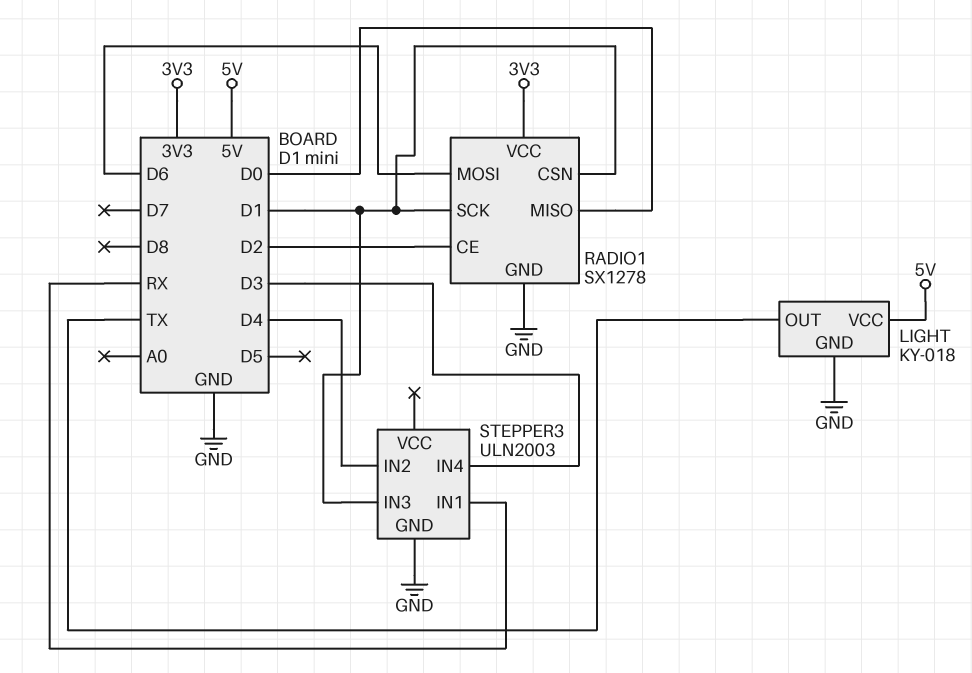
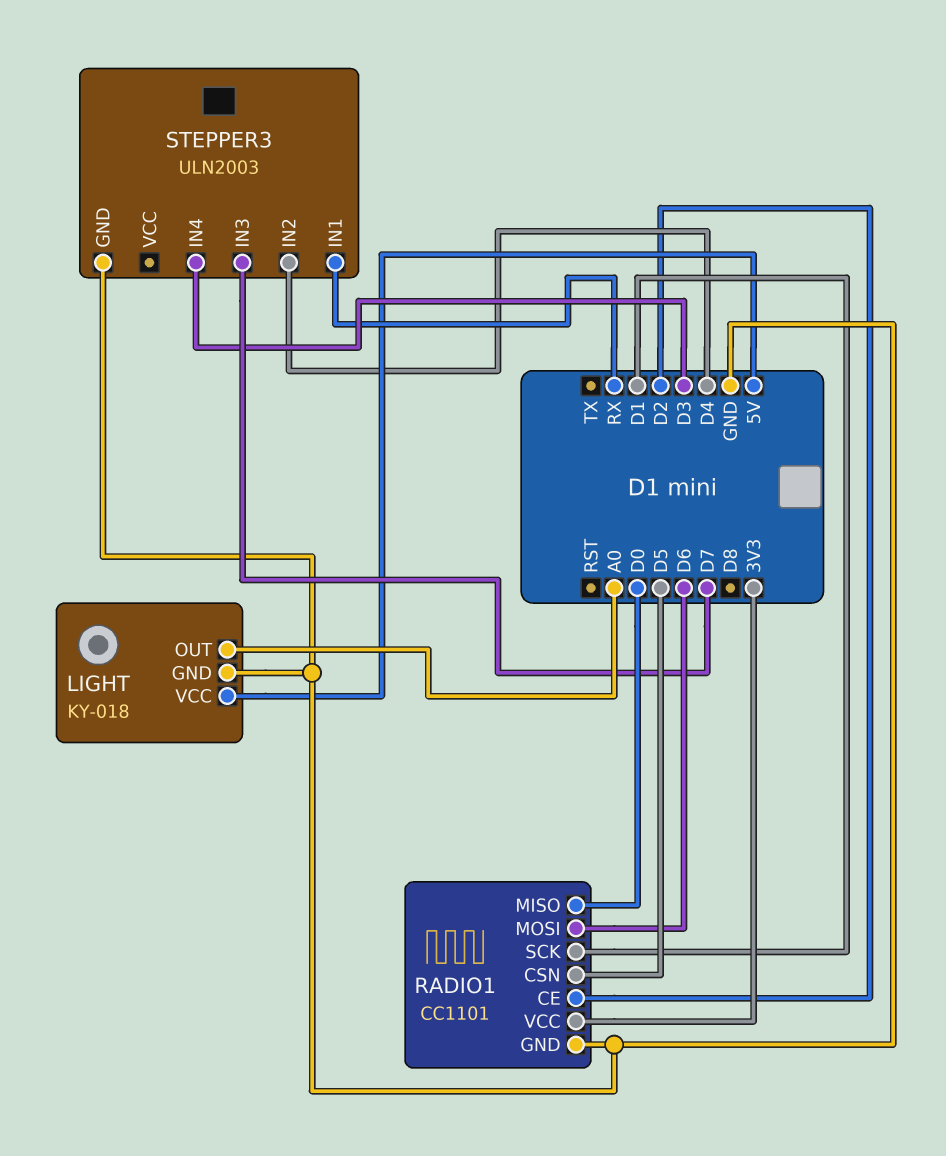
LIGHT pin OUT: TX -> A0
RADIO1: SX1278 -> CC1101
RADIO1 pin CSN: D1 -> D5
STEPPER3 pin IN3: D1 -> D7

